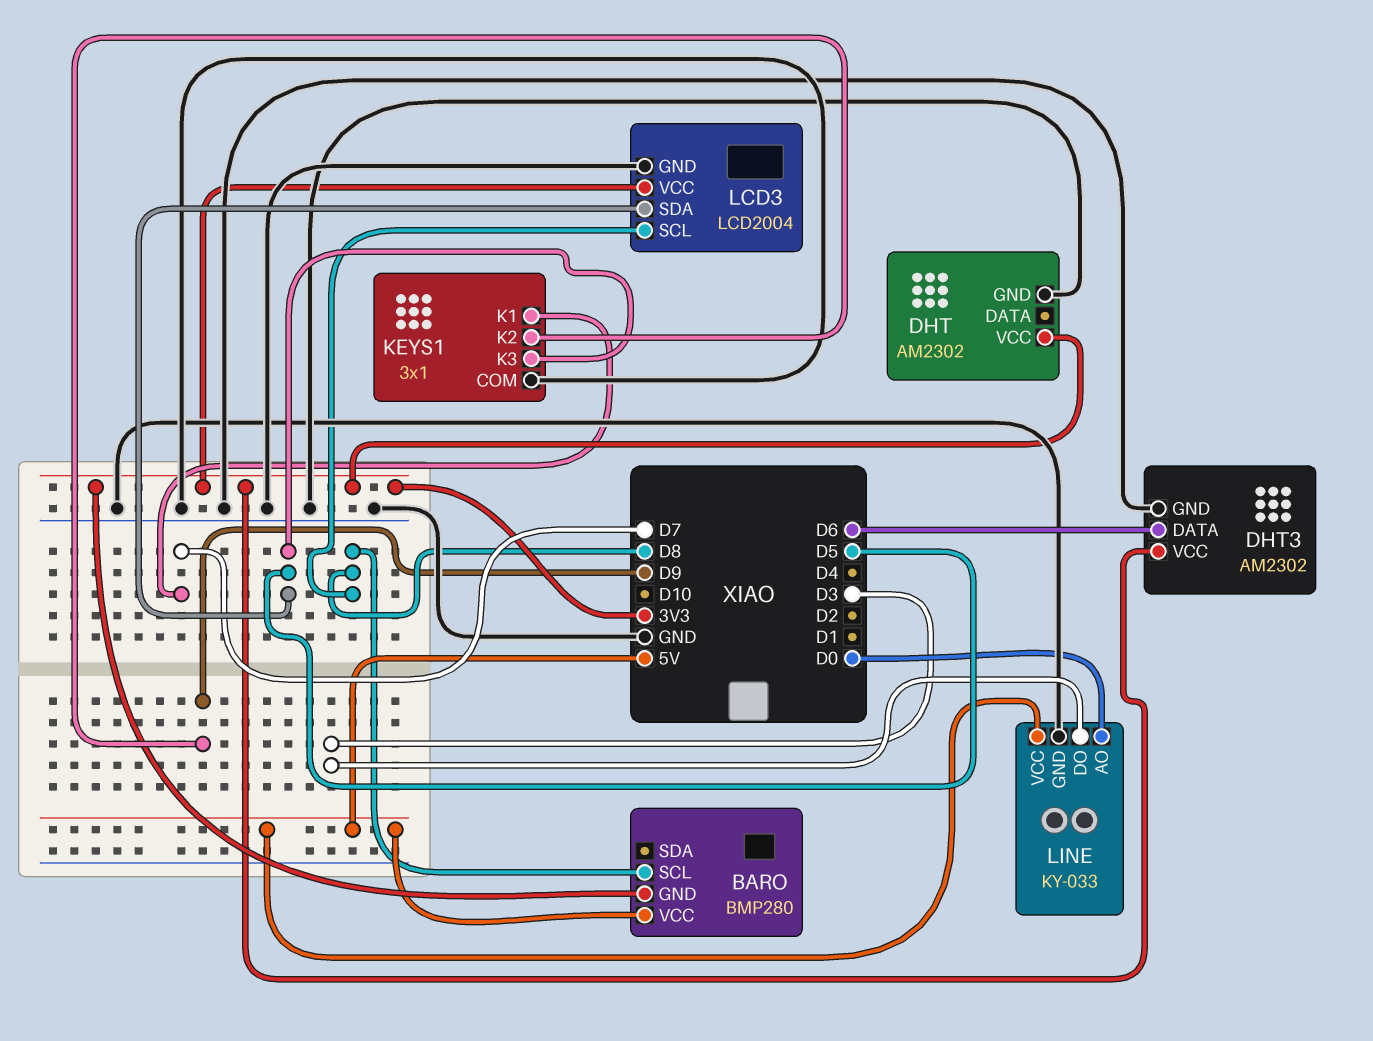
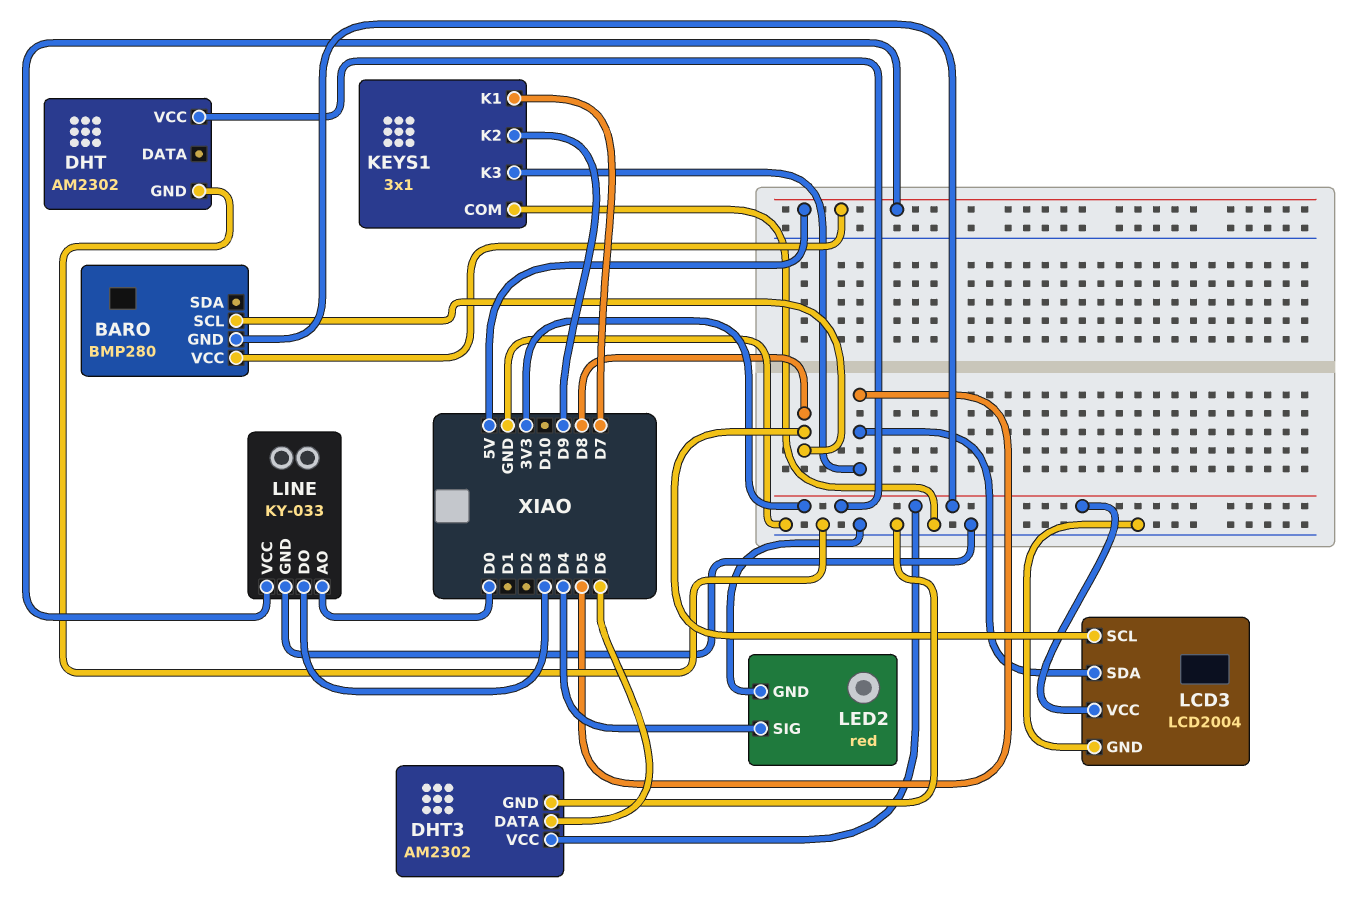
LED2: none -> red
LED2 pin GND: none -> GND
LED2 pin SIG: none -> D4

